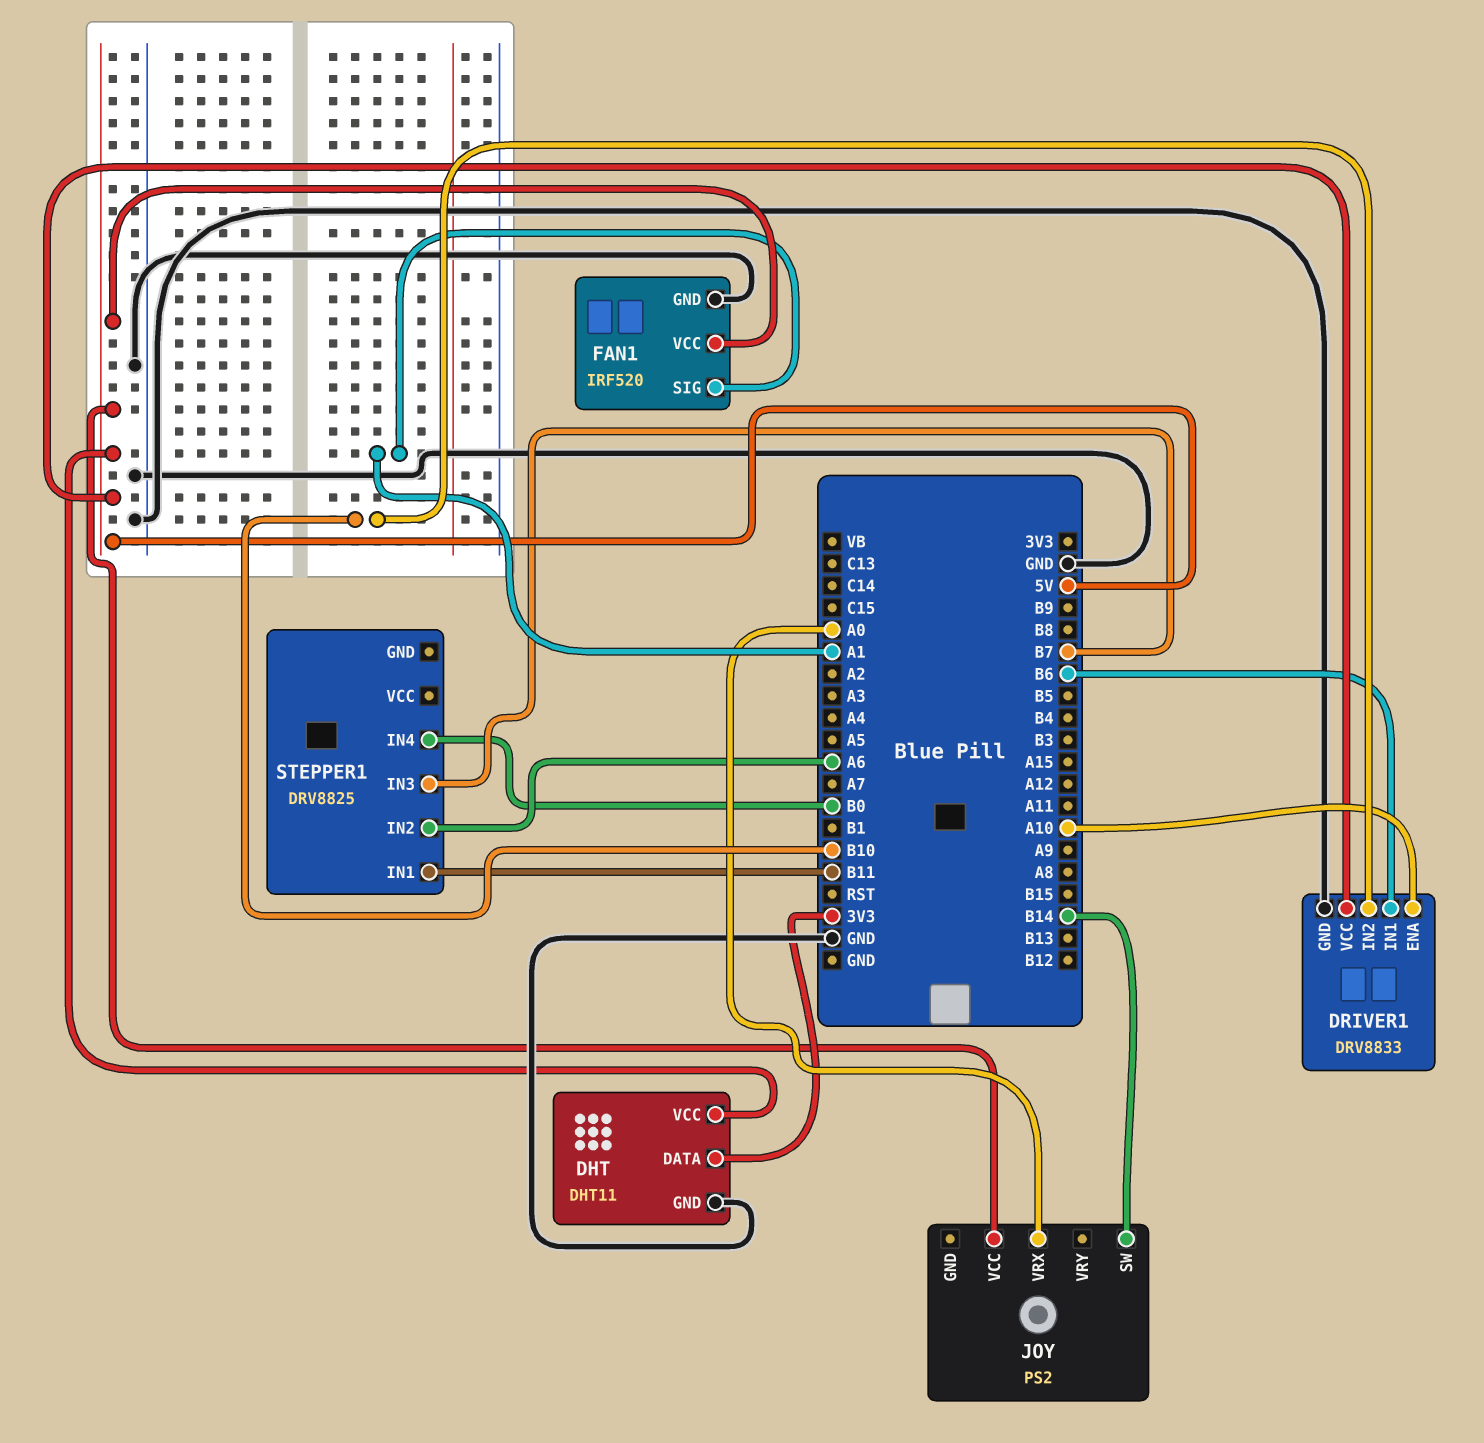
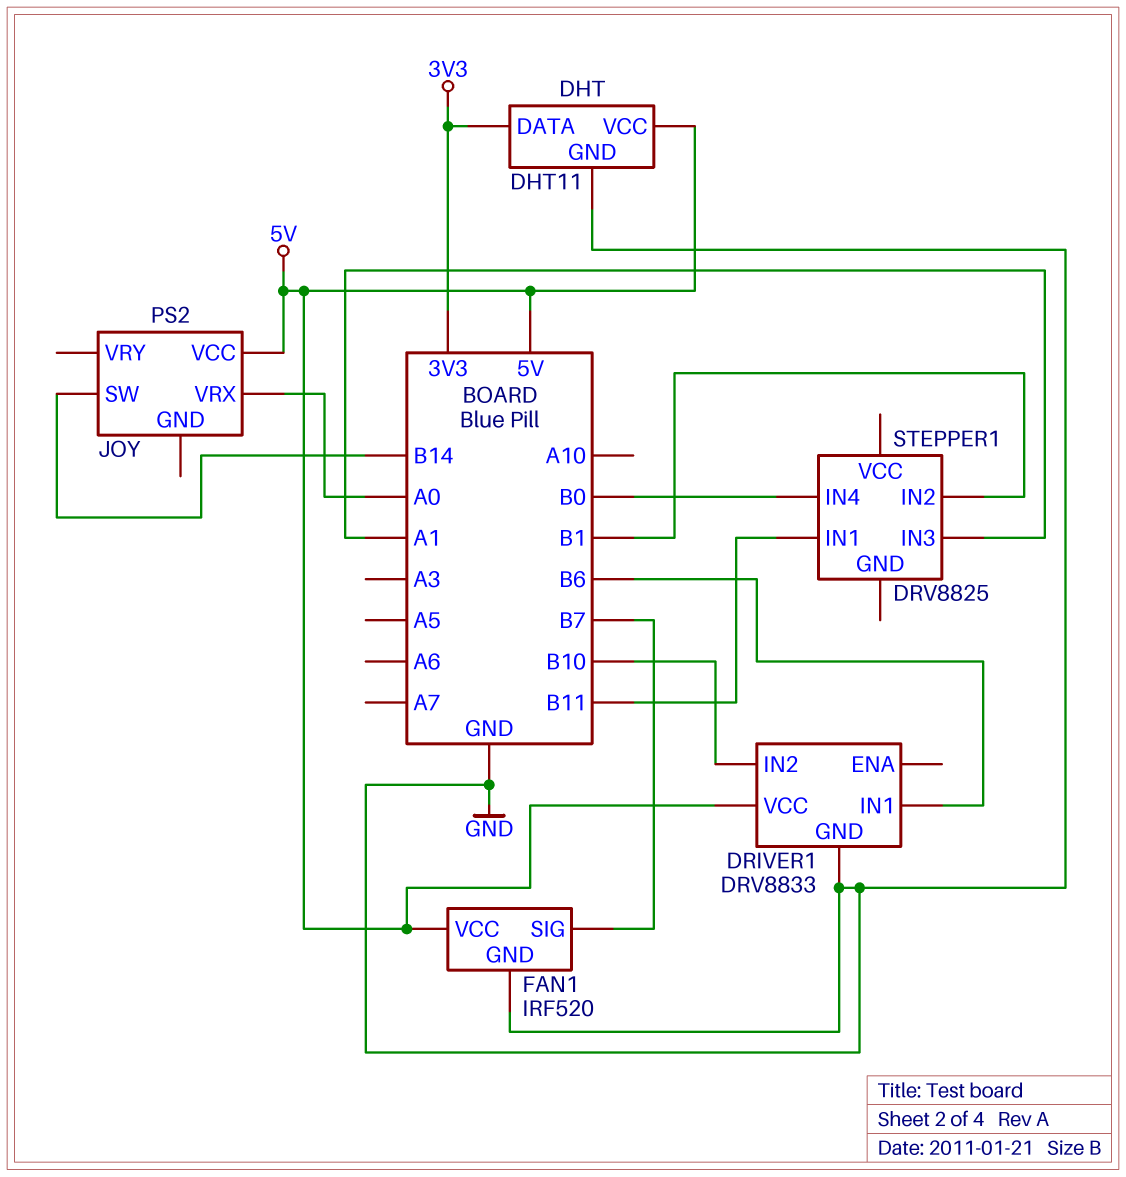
DRIVER1 pin ENA: A10 -> none
FAN1 pin SIG: A1 -> B7
STEPPER1 pin IN2: A6 -> B1
STEPPER1 pin IN3: B7 -> A1

